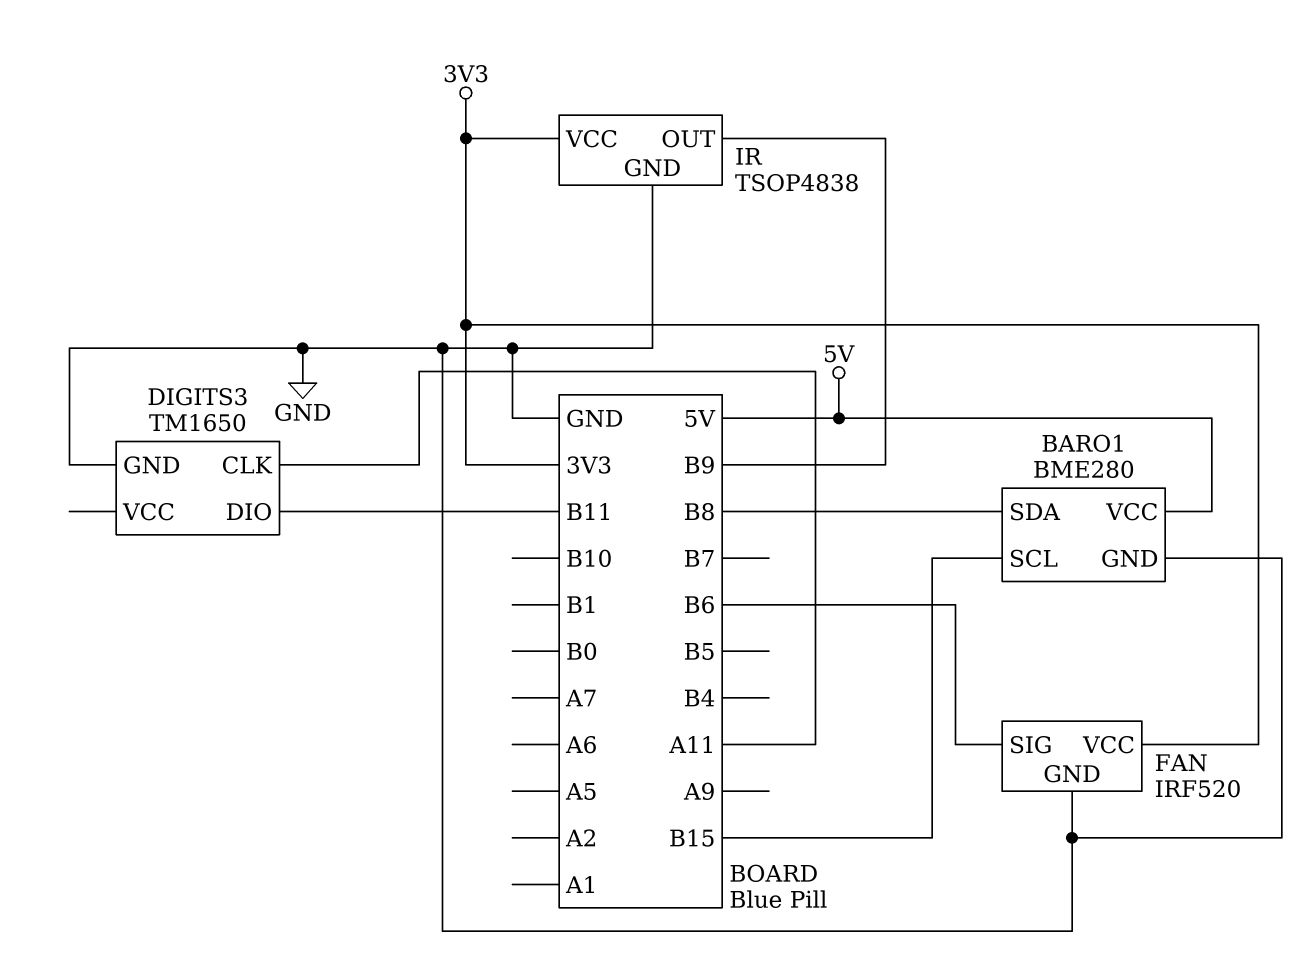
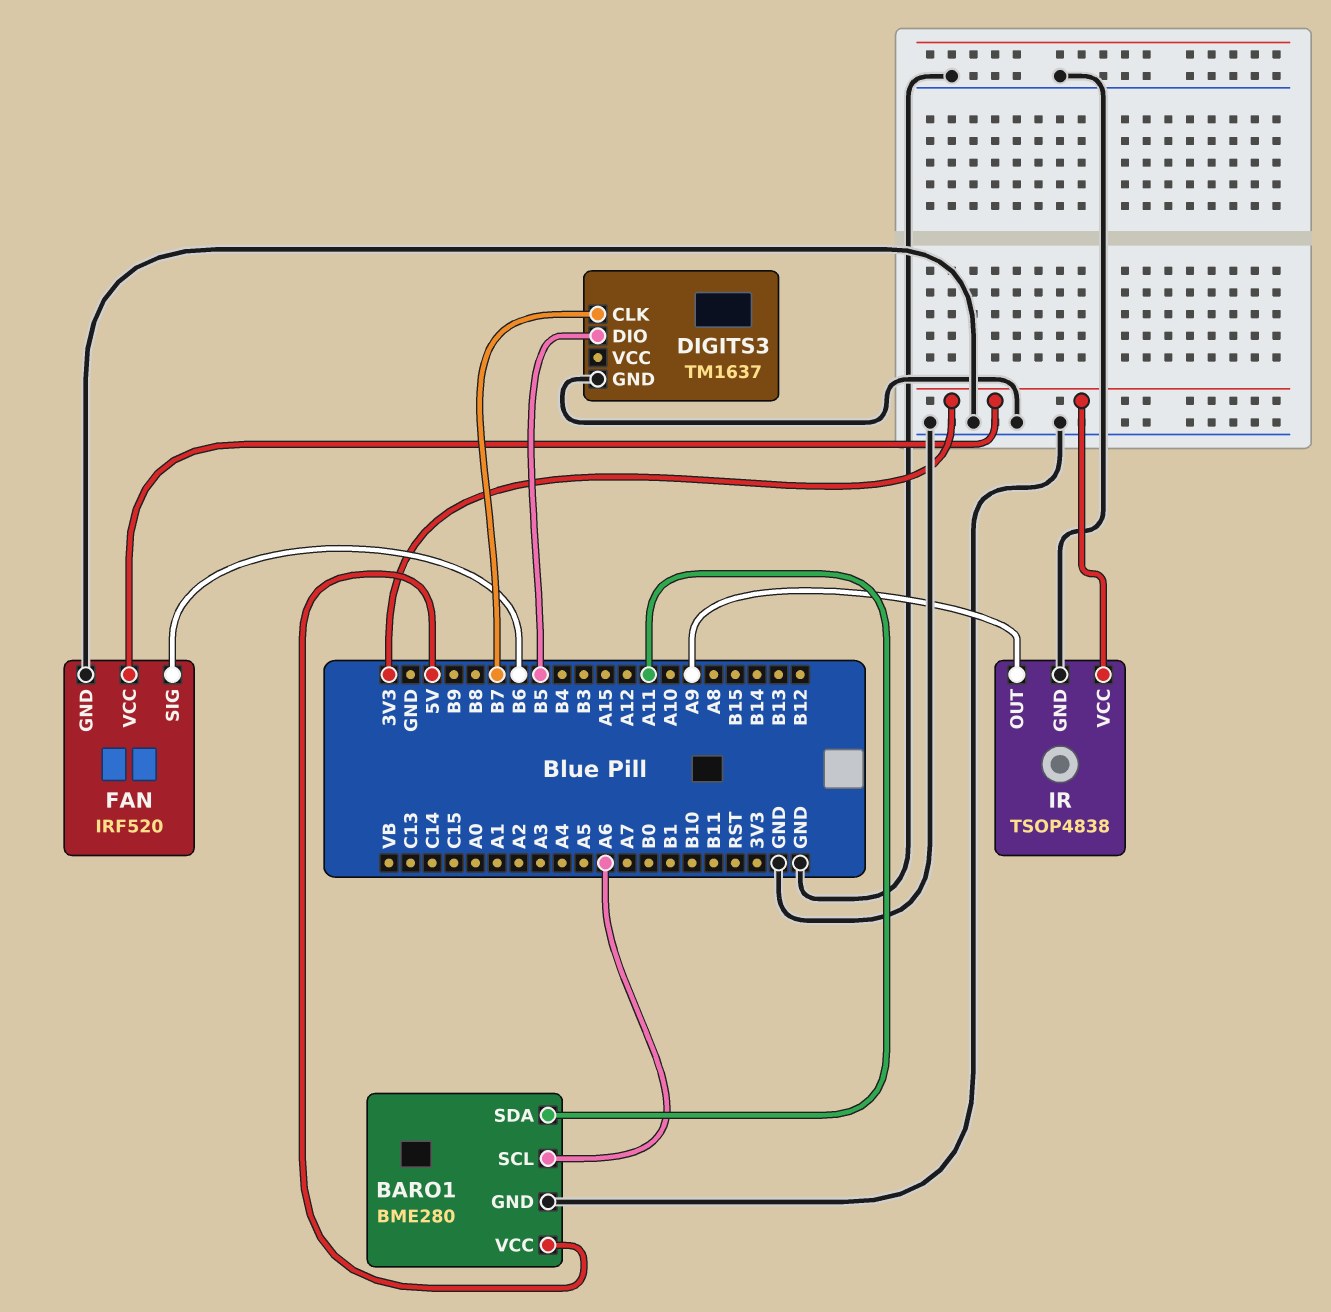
BARO1 pin SCL: B15 -> A6
BARO1 pin SDA: B8 -> A11
DIGITS3: TM1650 -> TM1637
DIGITS3 pin CLK: A11 -> B7
DIGITS3 pin DIO: B11 -> B5
IR pin OUT: B9 -> A9

